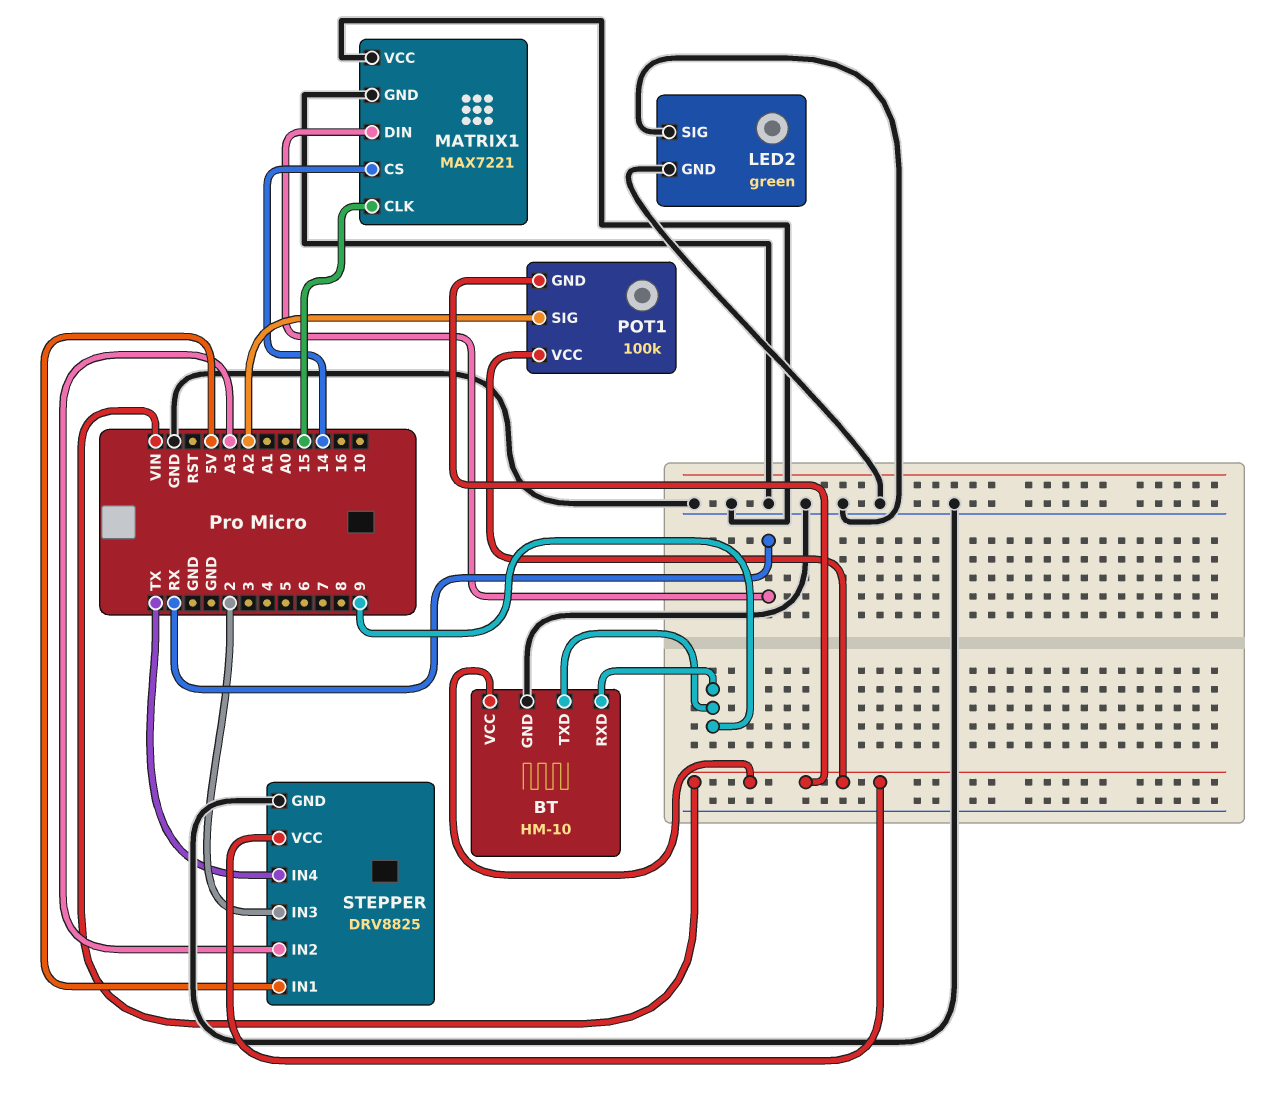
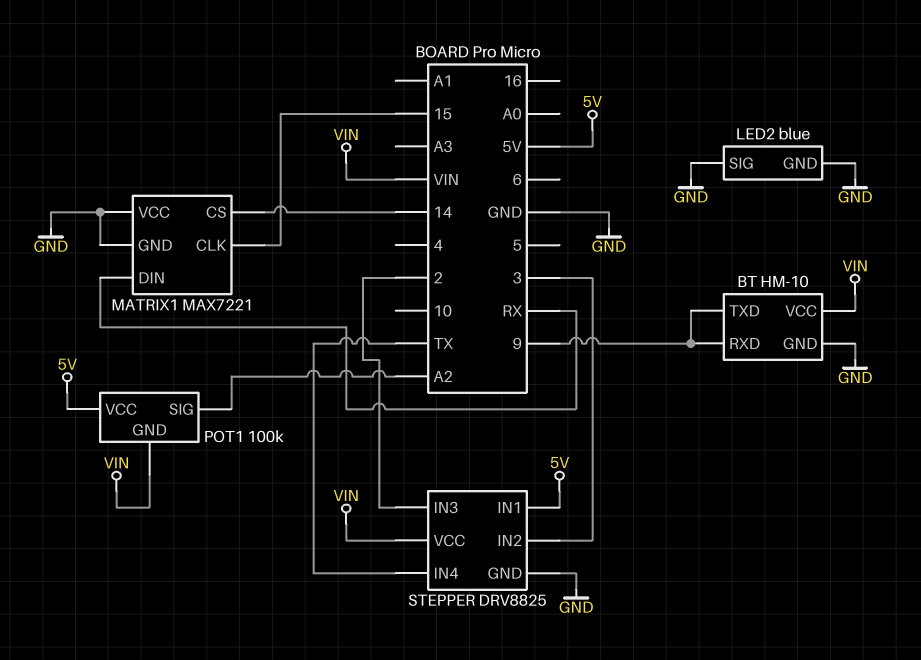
LED2: green -> blue
POT1 pin VCC: VIN -> 5V
STEPPER pin IN2: A3 -> 3

